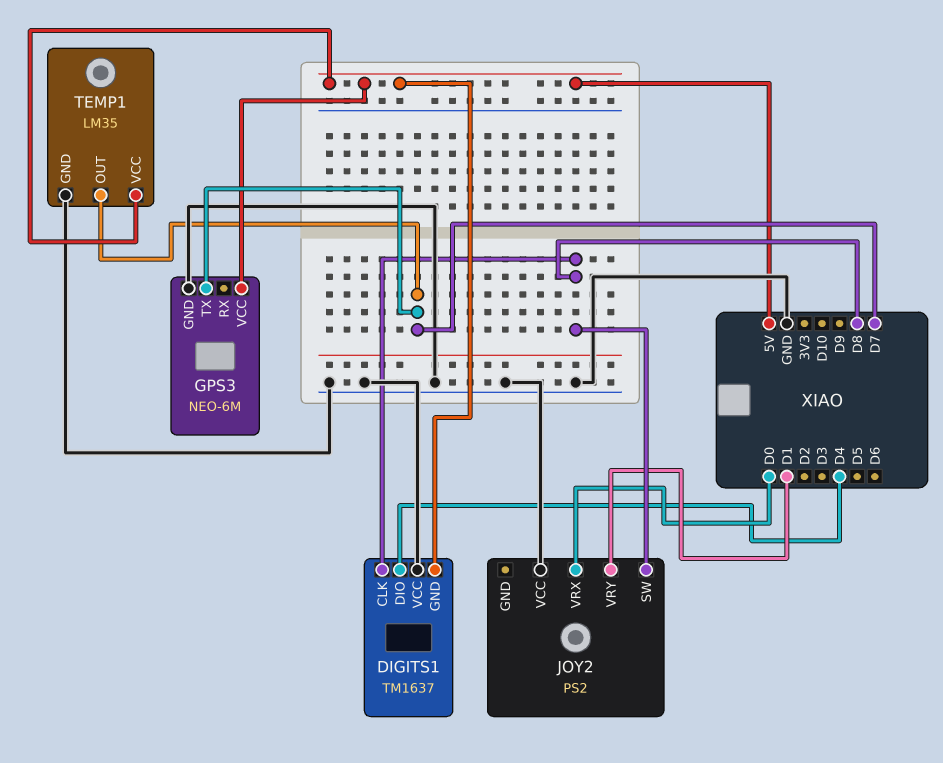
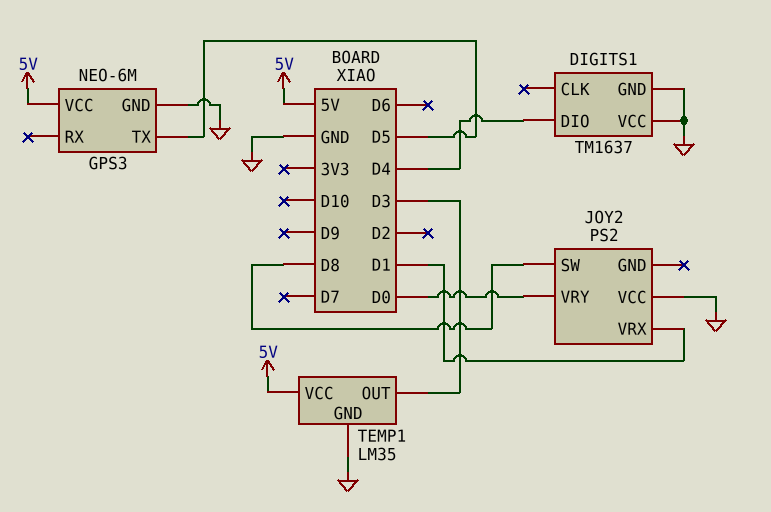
DIGITS1 pin CLK: D8 -> none
DIGITS1 pin GND: 5V -> GND
GPS3 pin TX: D7 -> D5
JOY2 pin VRX: D0 -> D1
JOY2 pin VRY: D1 -> D0
TEMP1 pin OUT: D7 -> D3

